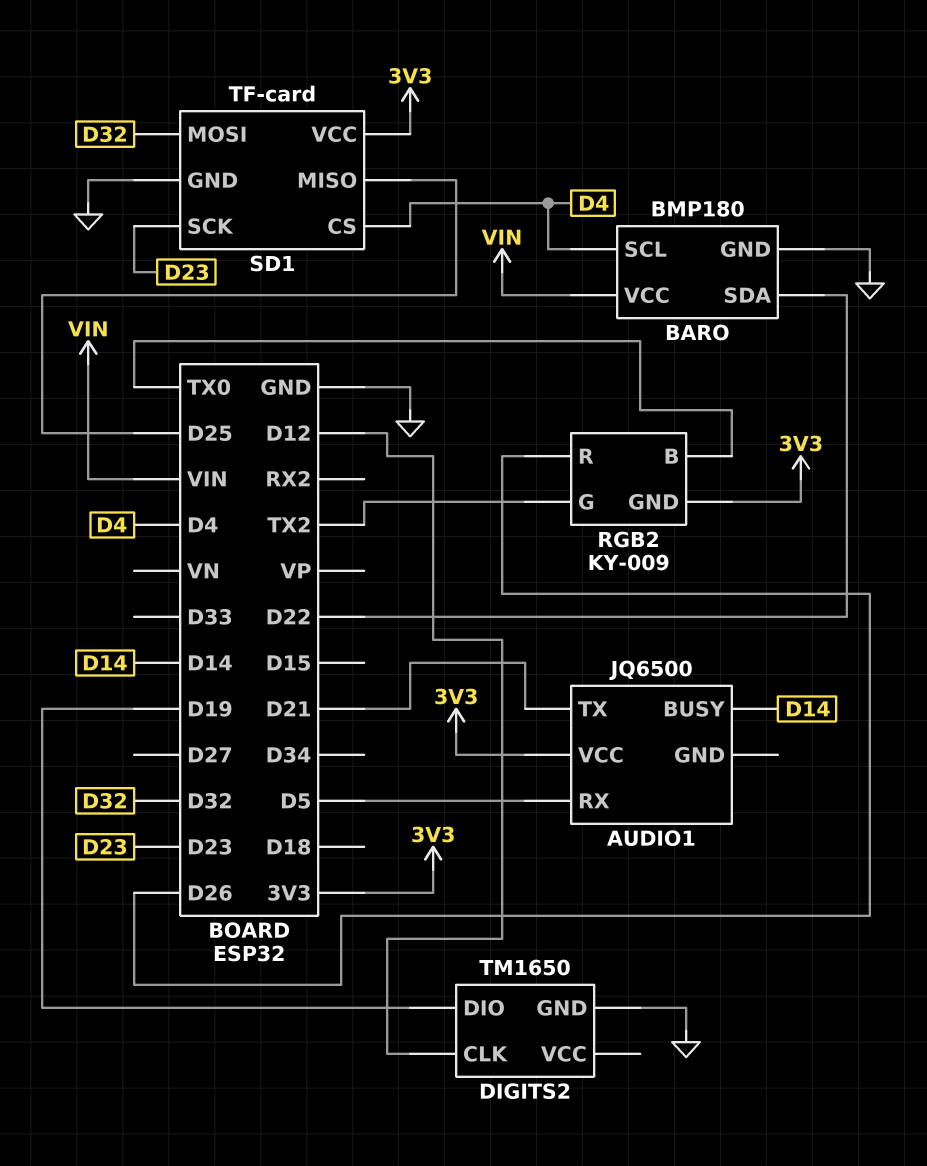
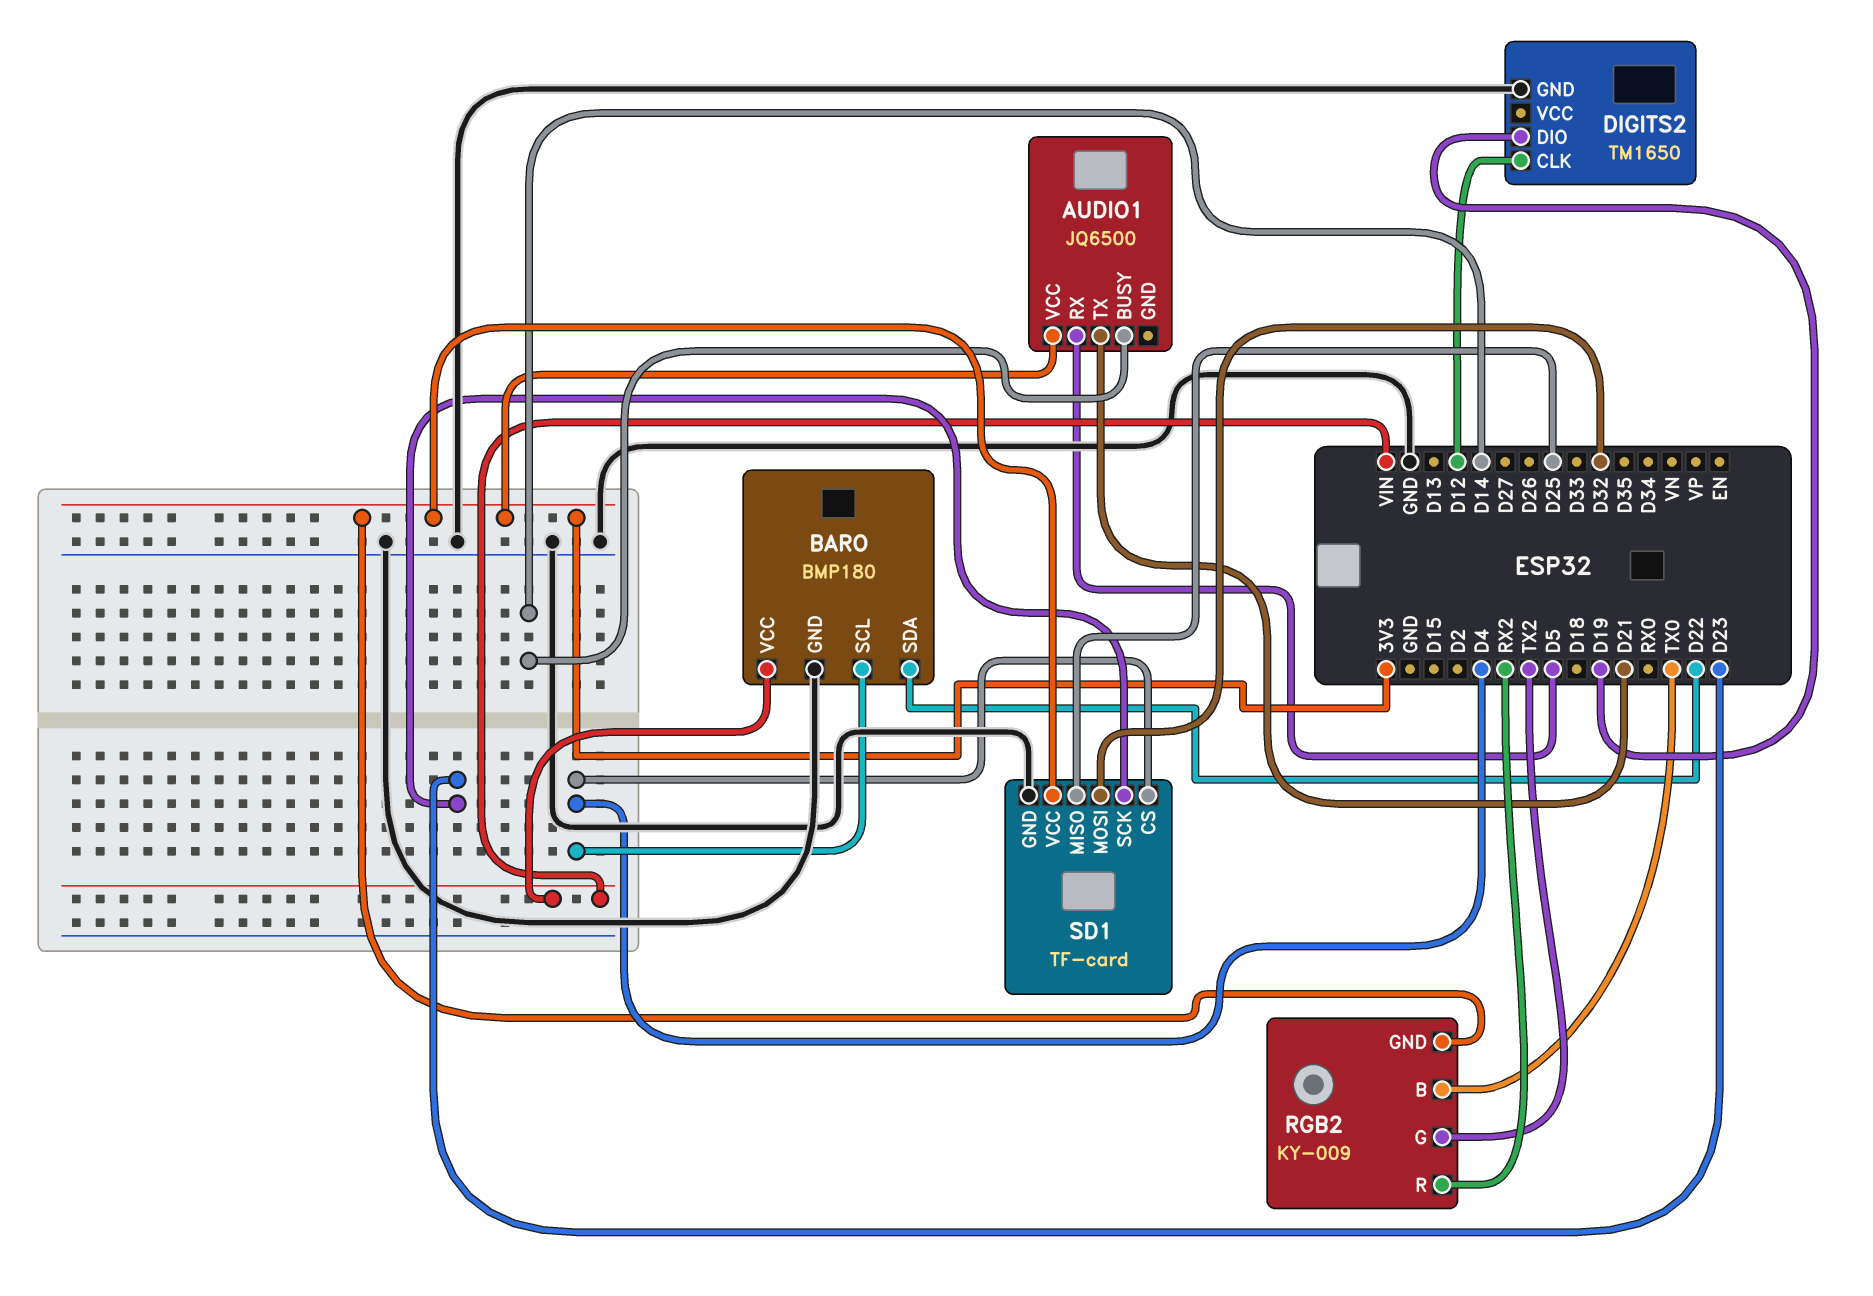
RGB2 pin R: D26 -> RX2

